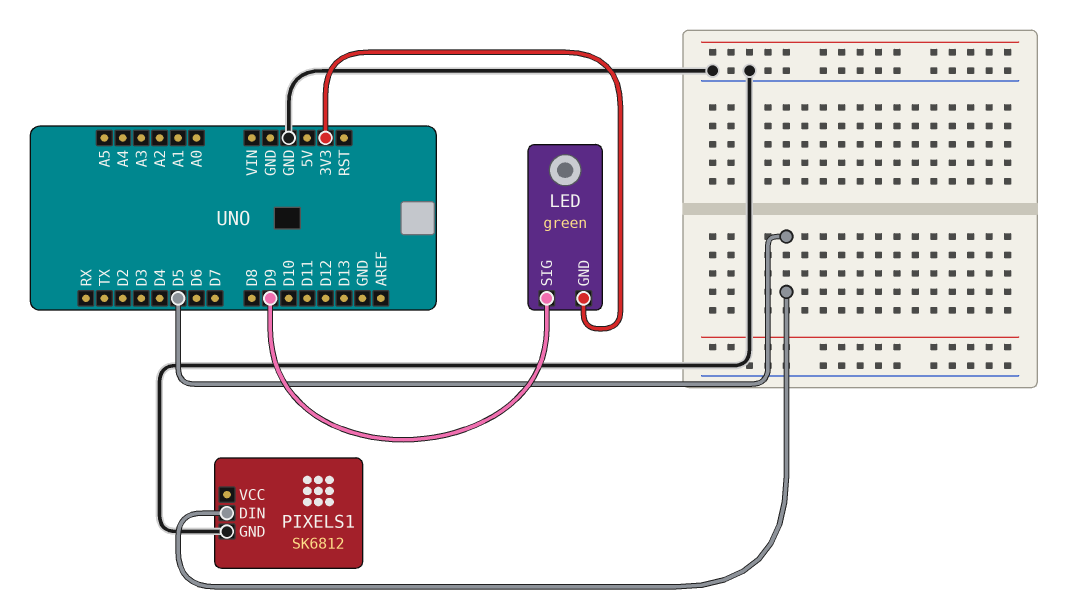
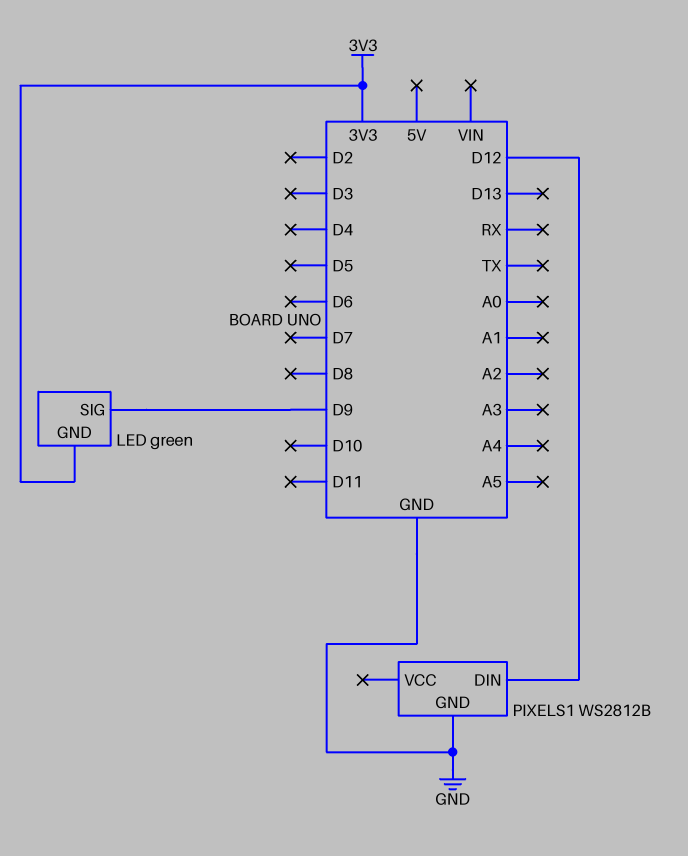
PIXELS1: SK6812 -> WS2812B
PIXELS1 pin DIN: D5 -> D12

